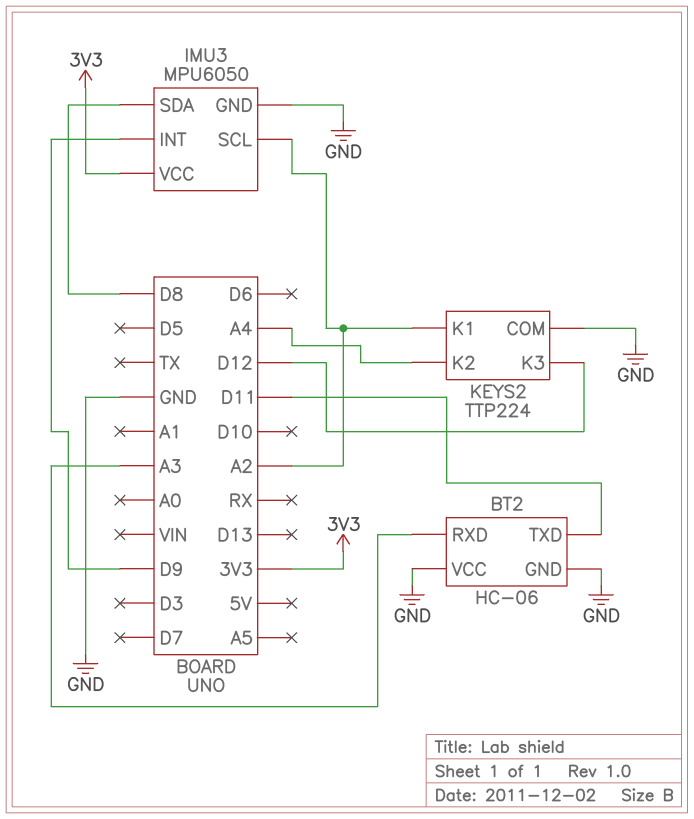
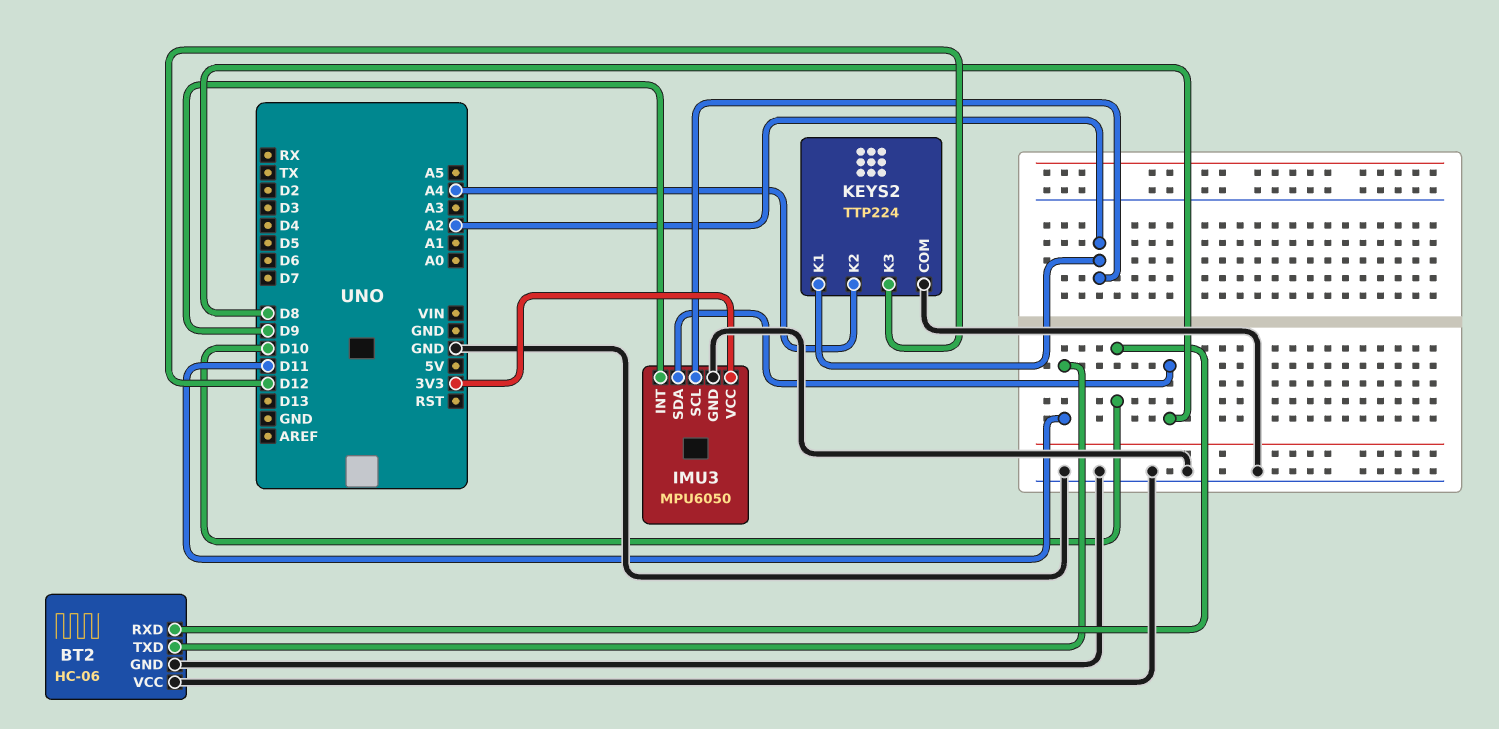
BT2 pin RXD: A3 -> D10

